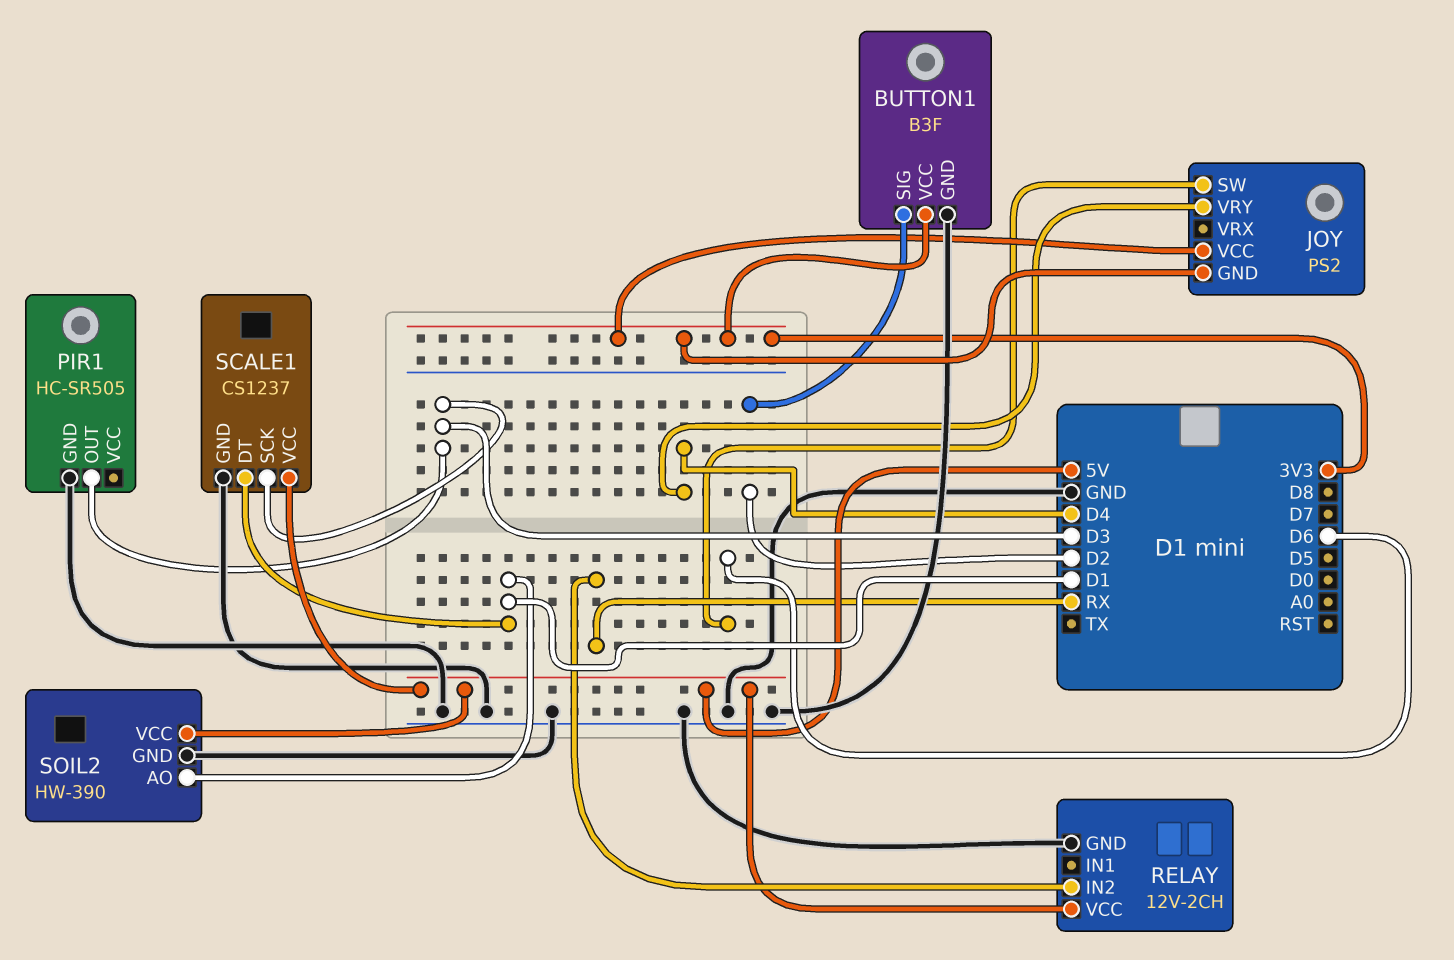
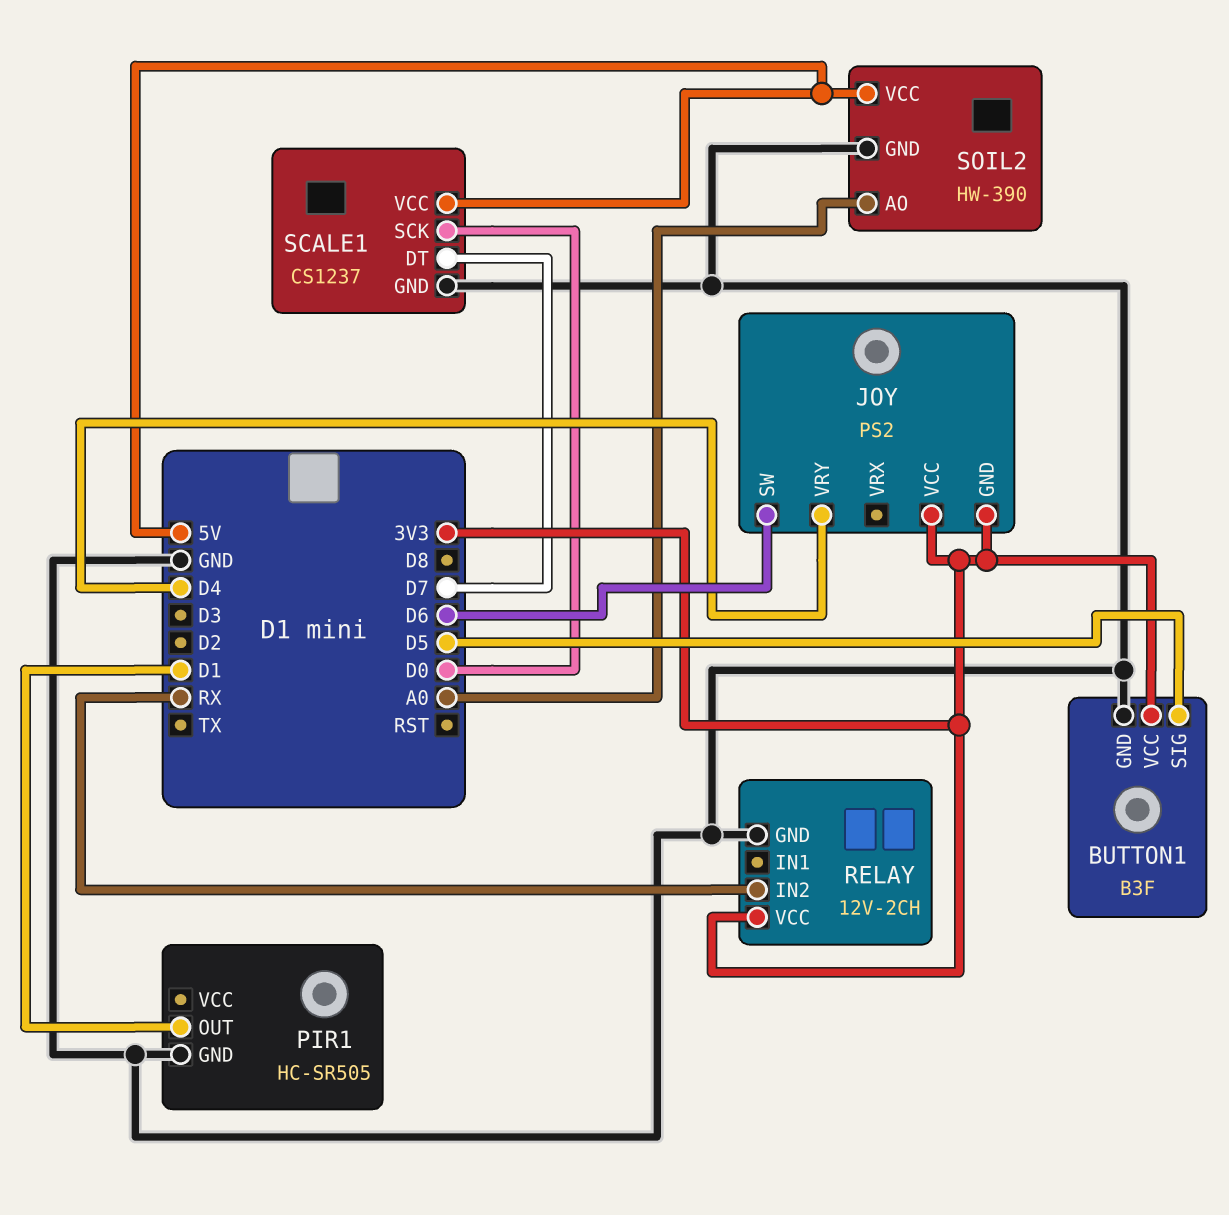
BUTTON1 pin SIG: D2 -> D5
PIR1 pin OUT: D3 -> D1
RELAY pin VCC: 5V -> 3V3
SCALE1 pin DT: D1 -> D7
SCALE1 pin SCK: D3 -> D0
SOIL2 pin AO: D1 -> A0

